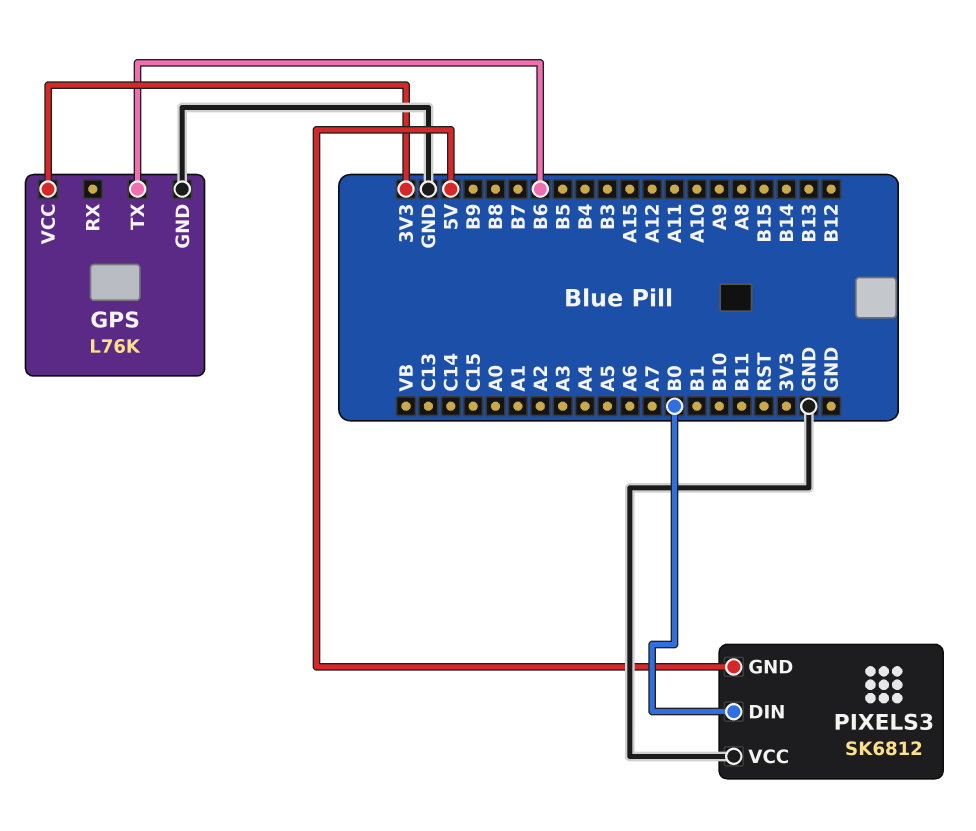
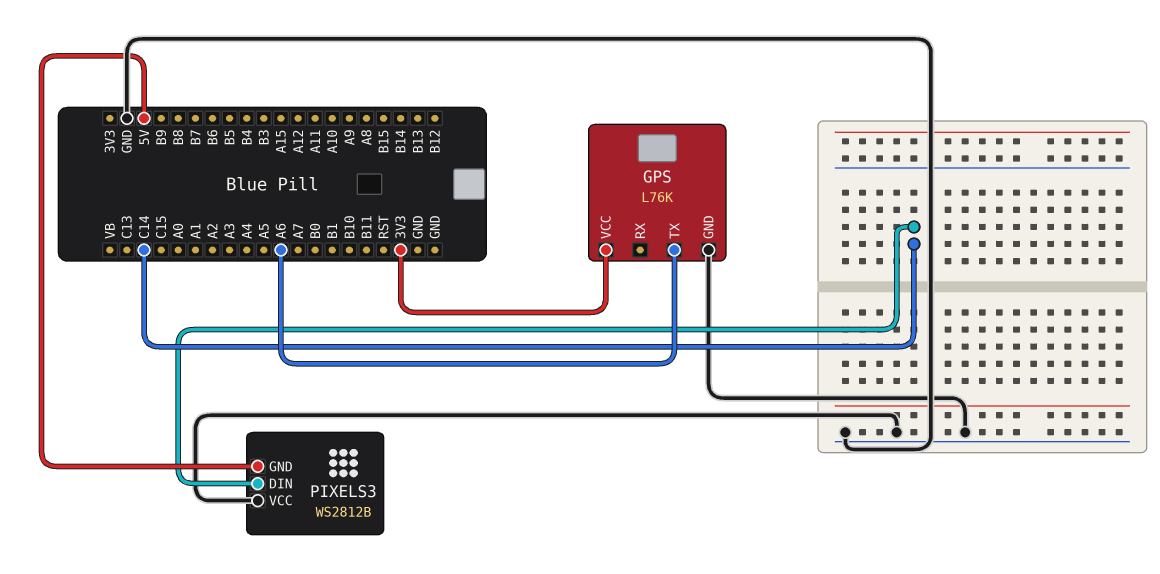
GPS pin TX: B6 -> A6
PIXELS3: SK6812 -> WS2812B
PIXELS3 pin DIN: B0 -> C14

